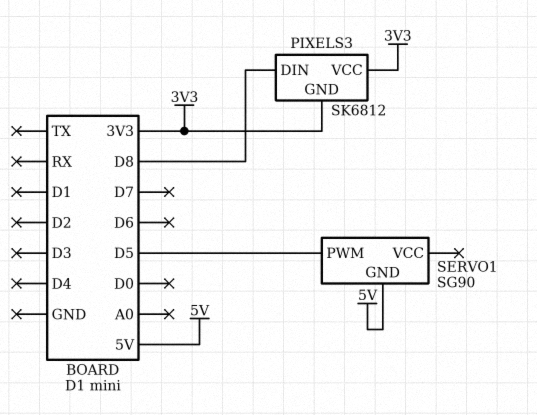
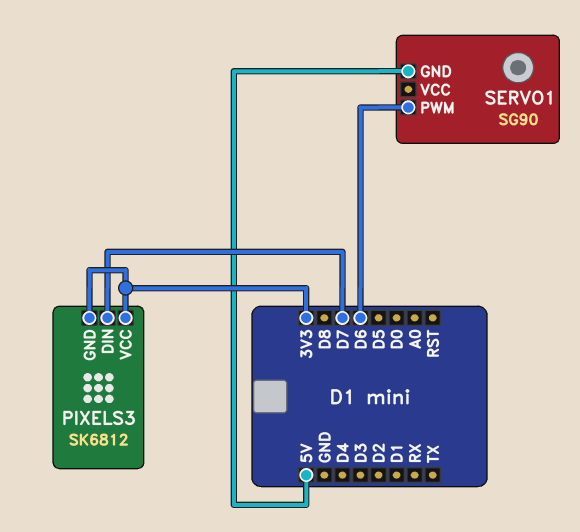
PIXELS3 pin DIN: D8 -> D7
SERVO1 pin PWM: D5 -> D6

